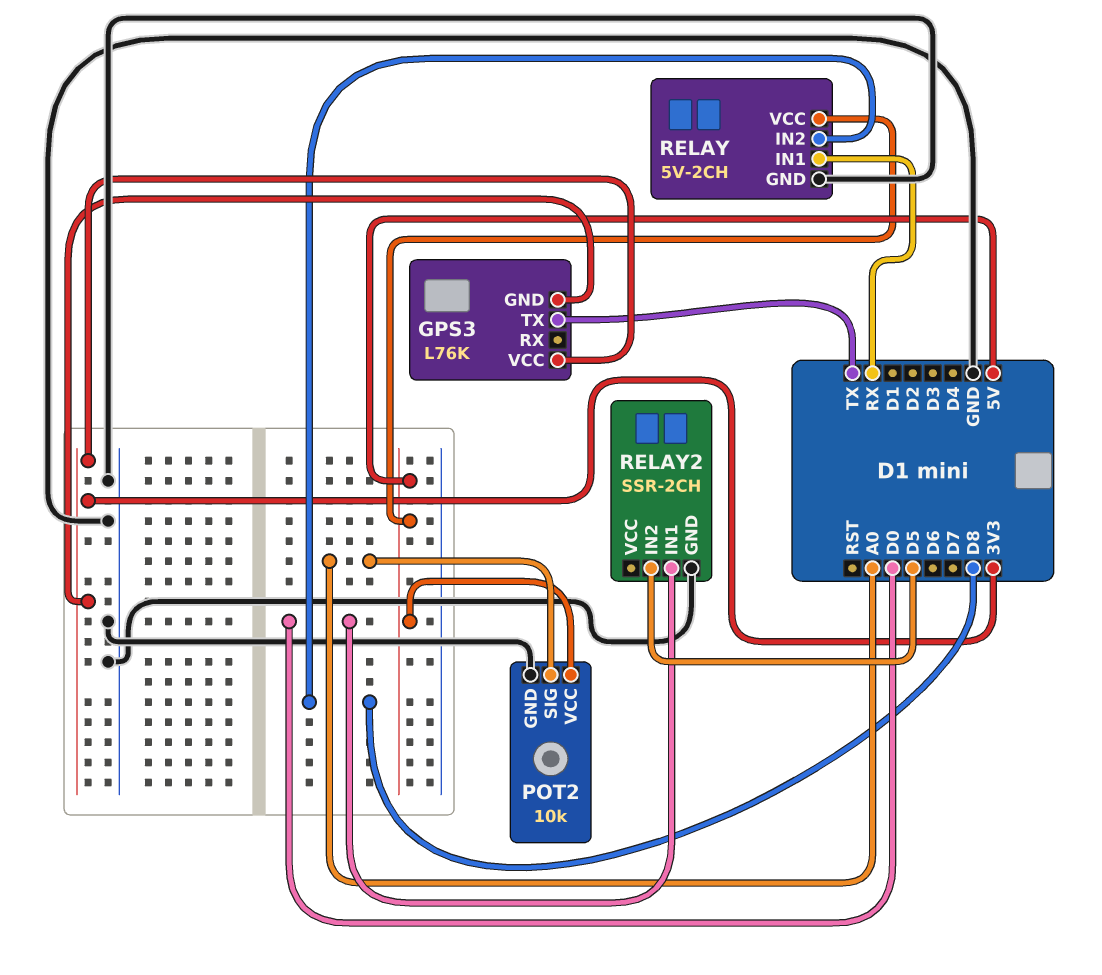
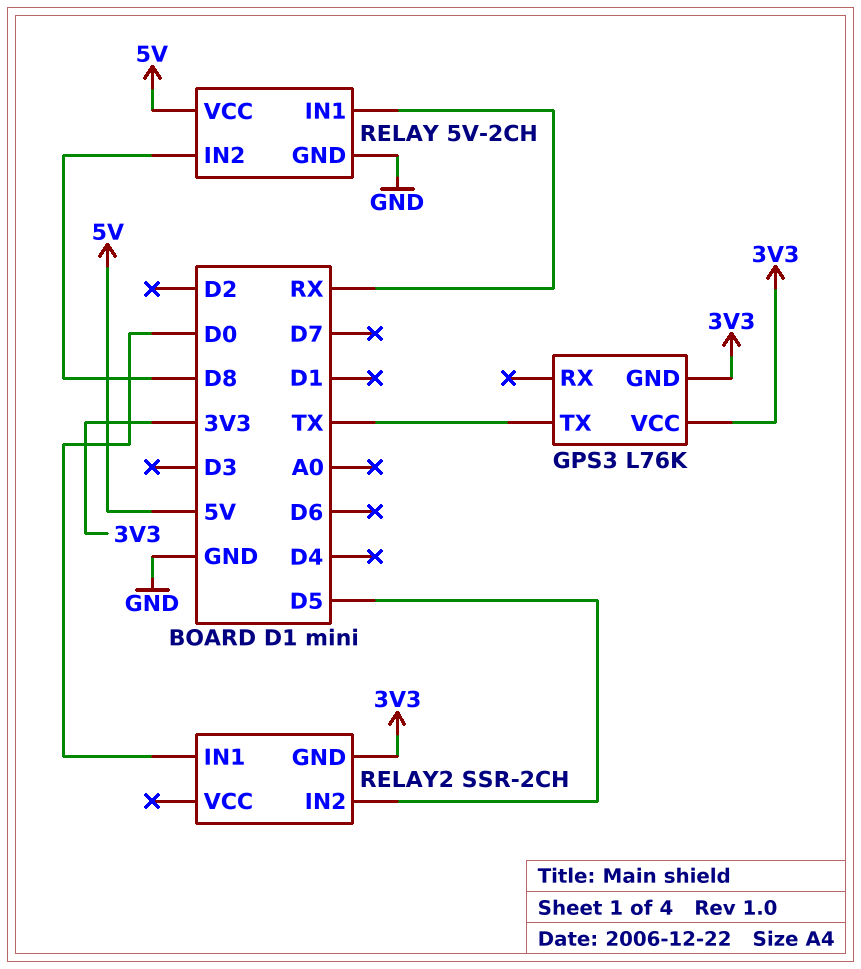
POT2: 10k -> none
POT2 pin GND: GND -> none
POT2 pin SIG: A0 -> none
POT2 pin VCC: 5V -> none
RELAY2 pin GND: GND -> 3V3

